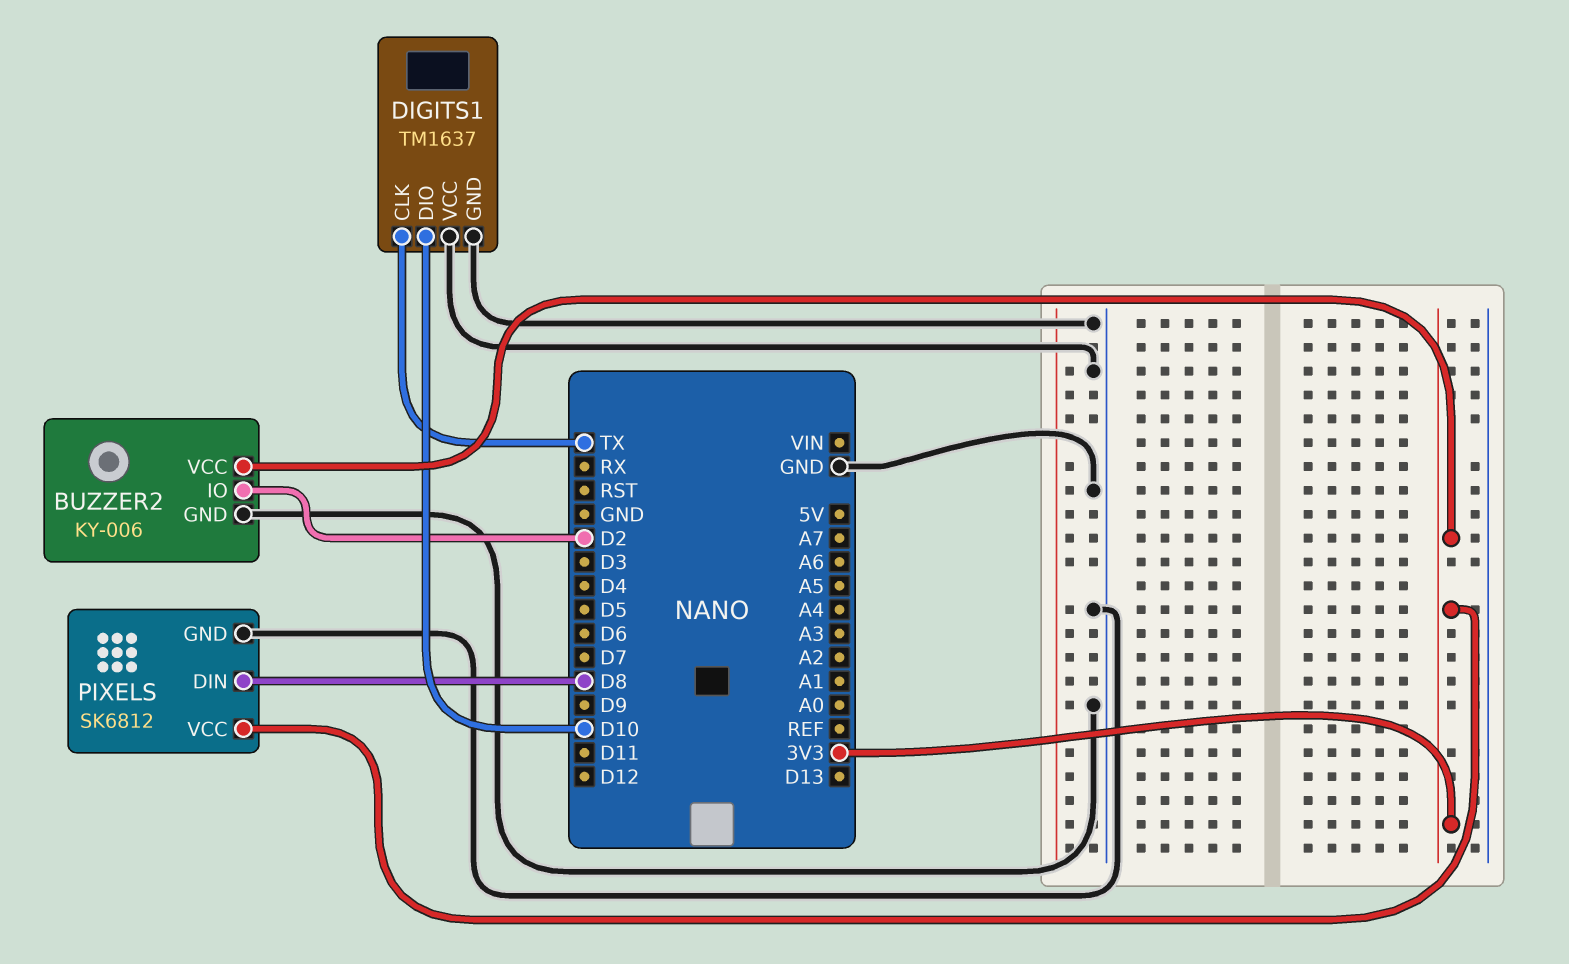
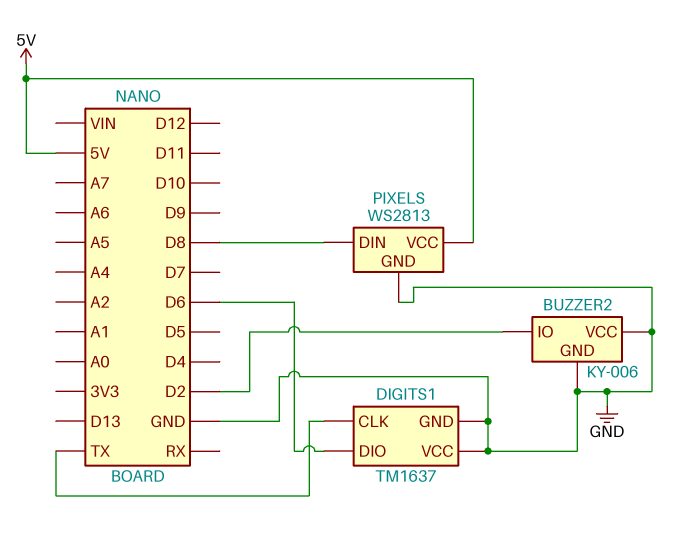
BUZZER2 pin VCC: 3V3 -> GND
DIGITS1 pin DIO: D10 -> D6
PIXELS: SK6812 -> WS2813
PIXELS pin VCC: 3V3 -> 5V

